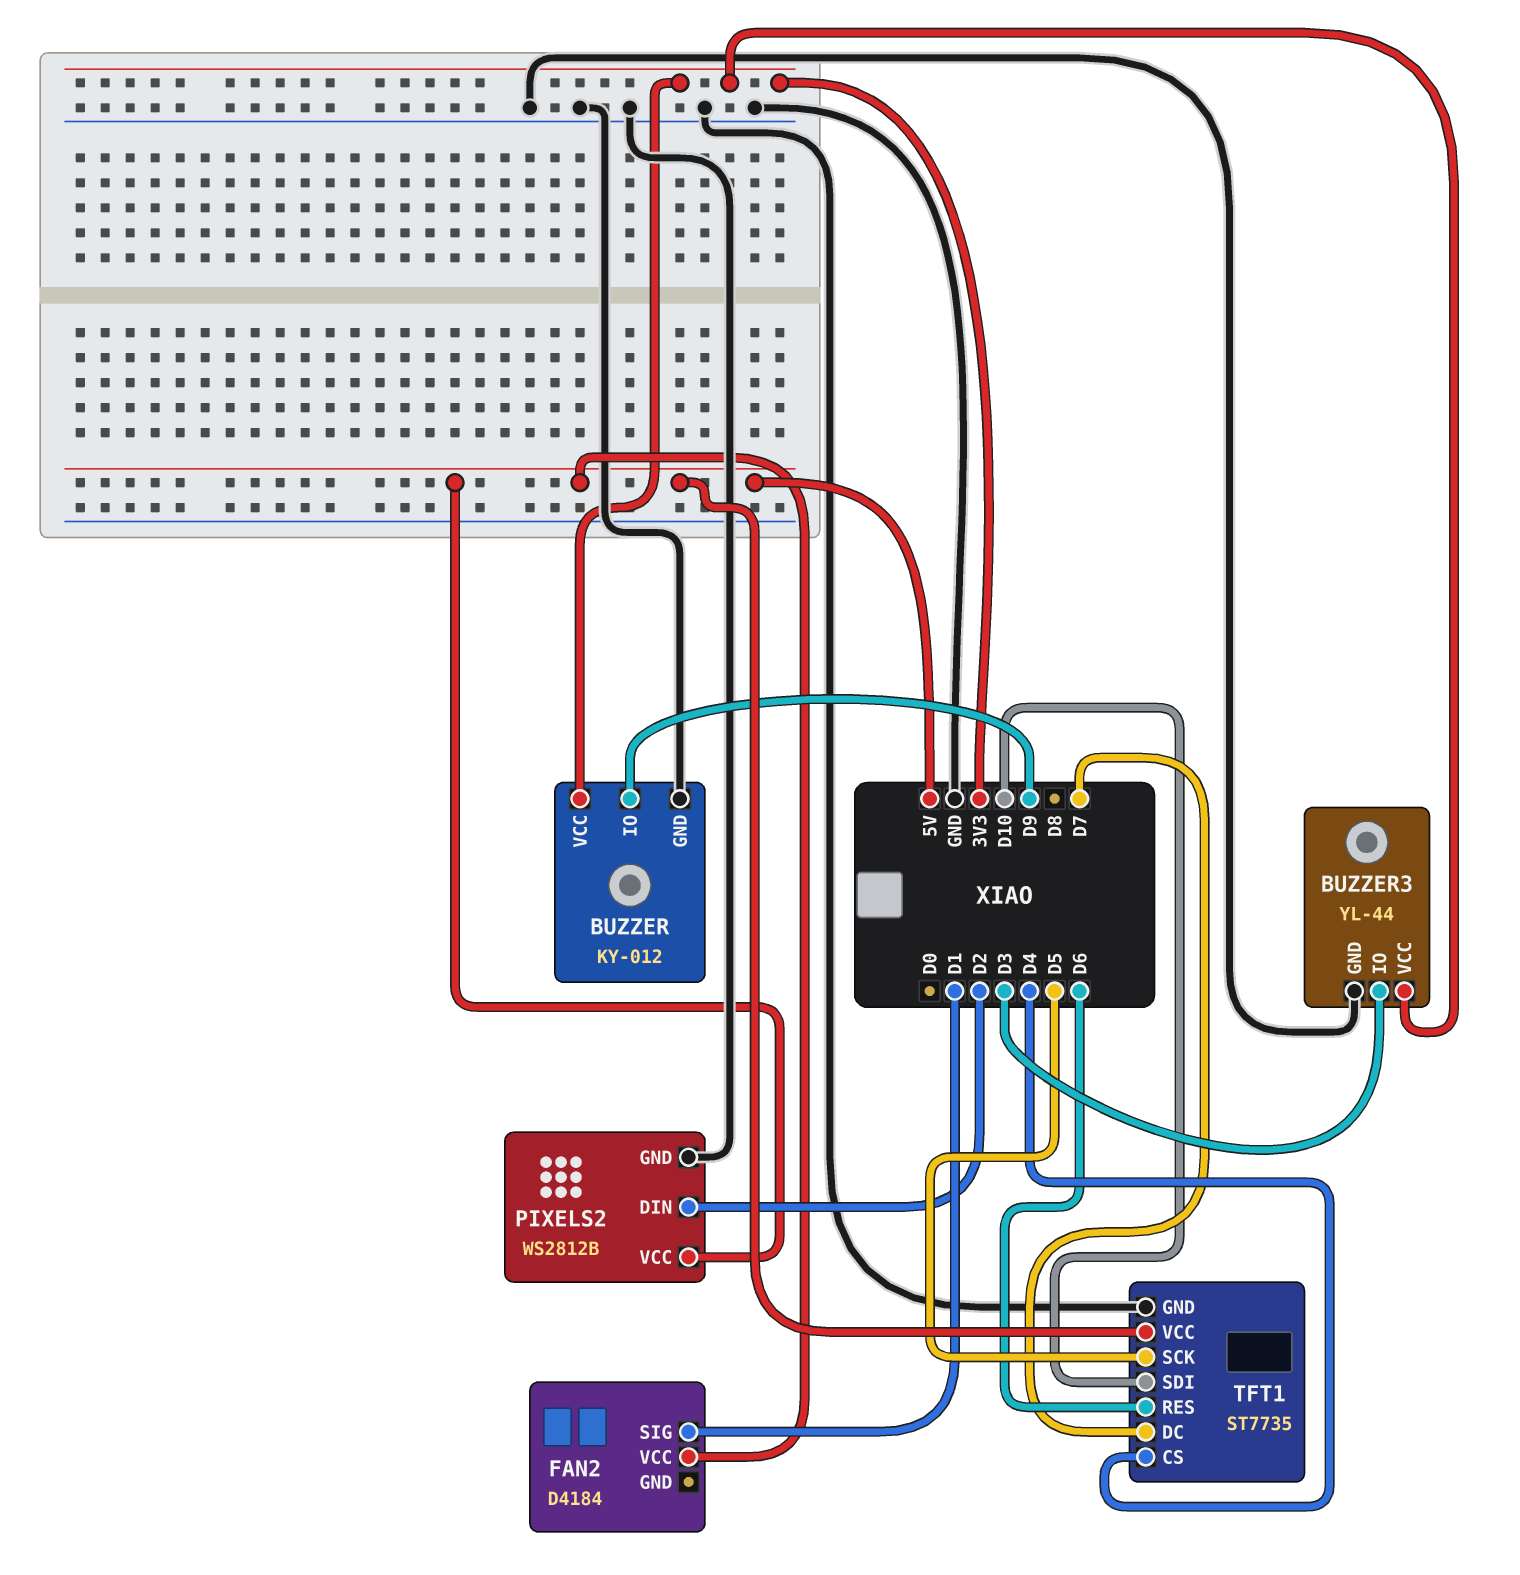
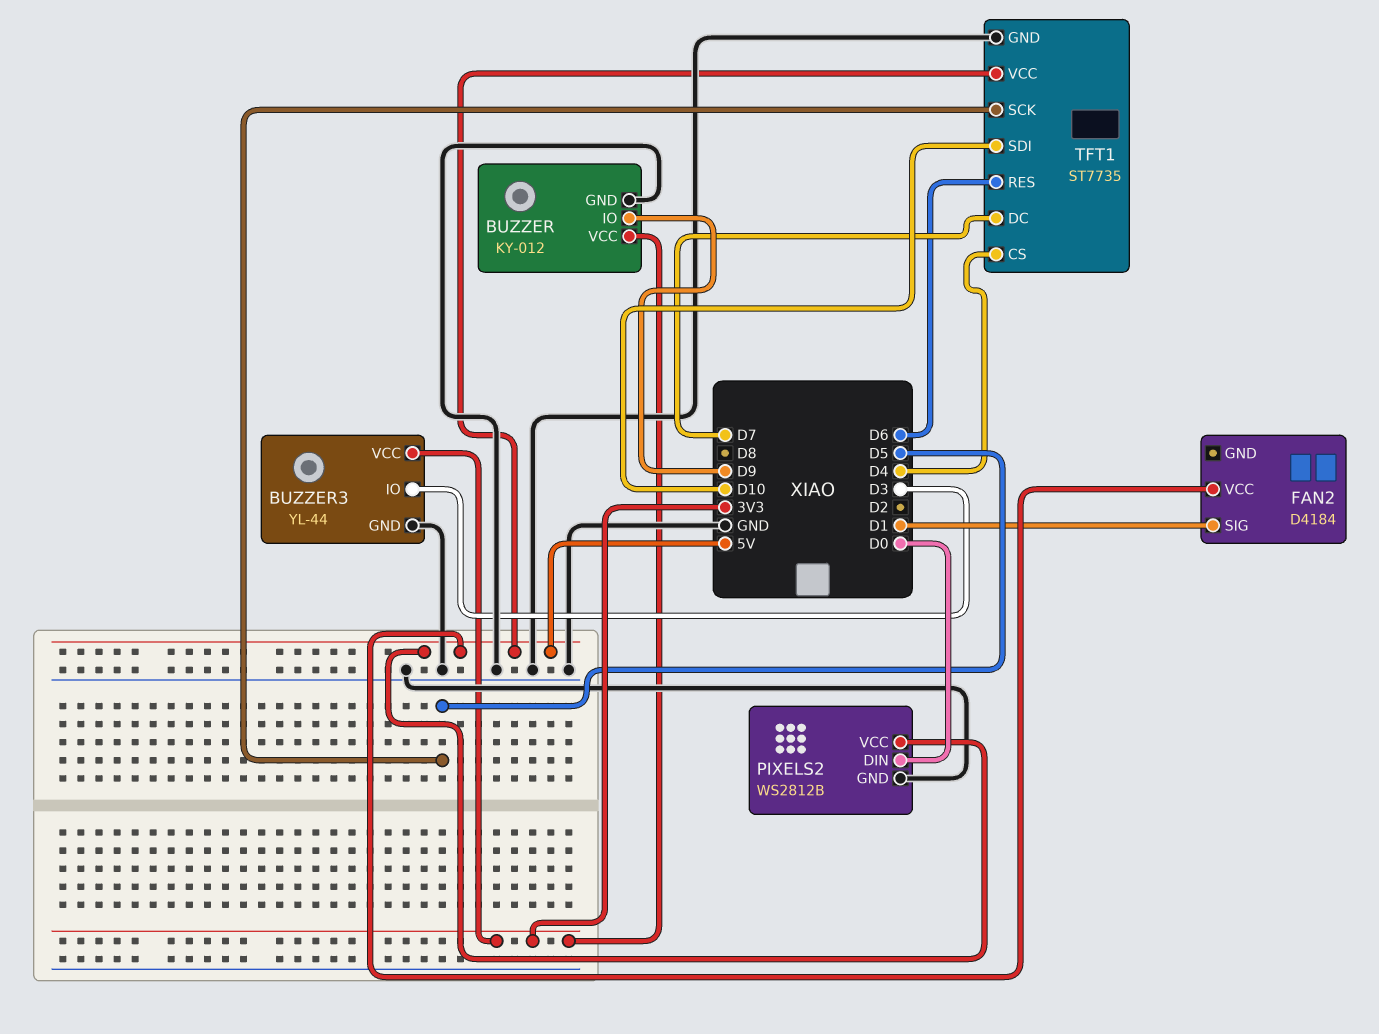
PIXELS2 pin DIN: D2 -> D0

